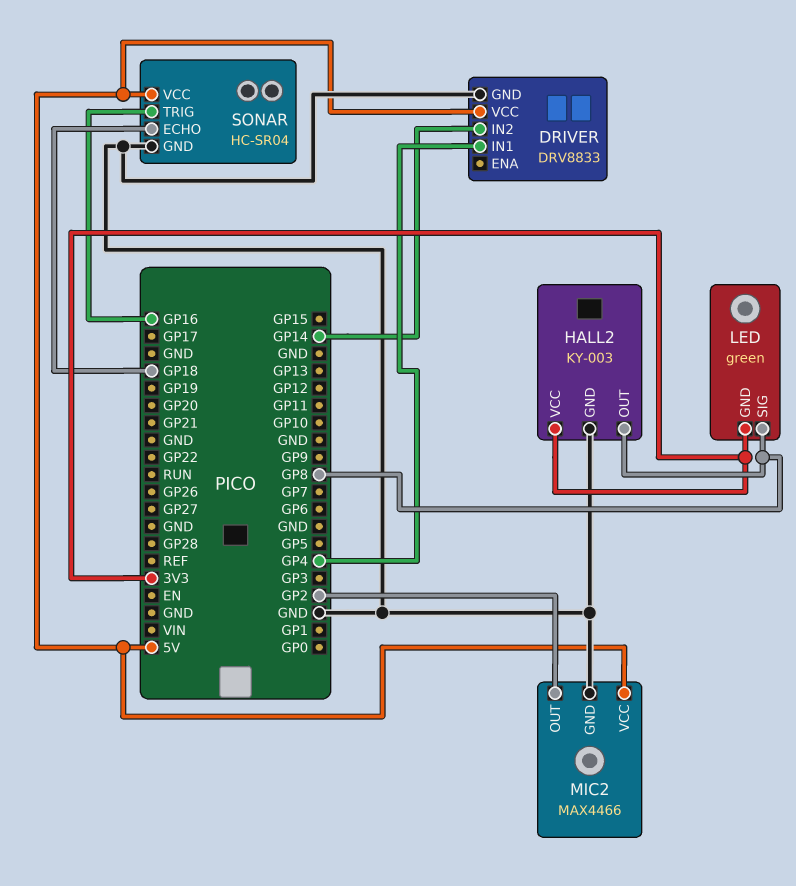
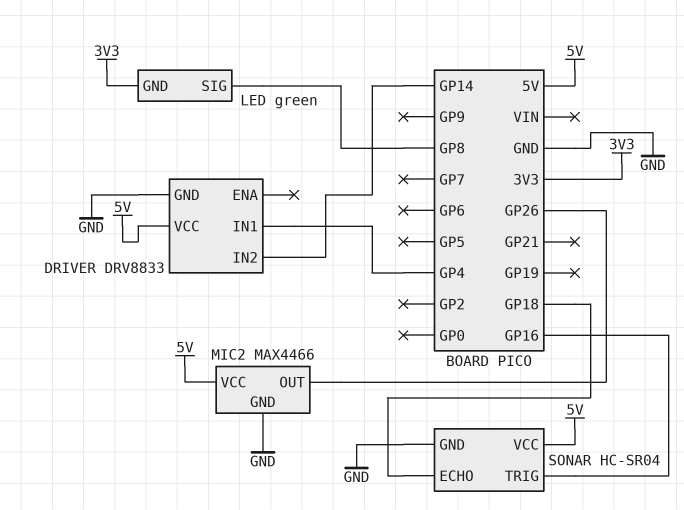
HALL2: KY-003 -> none
HALL2 pin GND: GND -> none
HALL2 pin OUT: GP8 -> none
HALL2 pin VCC: 3V3 -> none
MIC2 pin OUT: GP2 -> GP26

